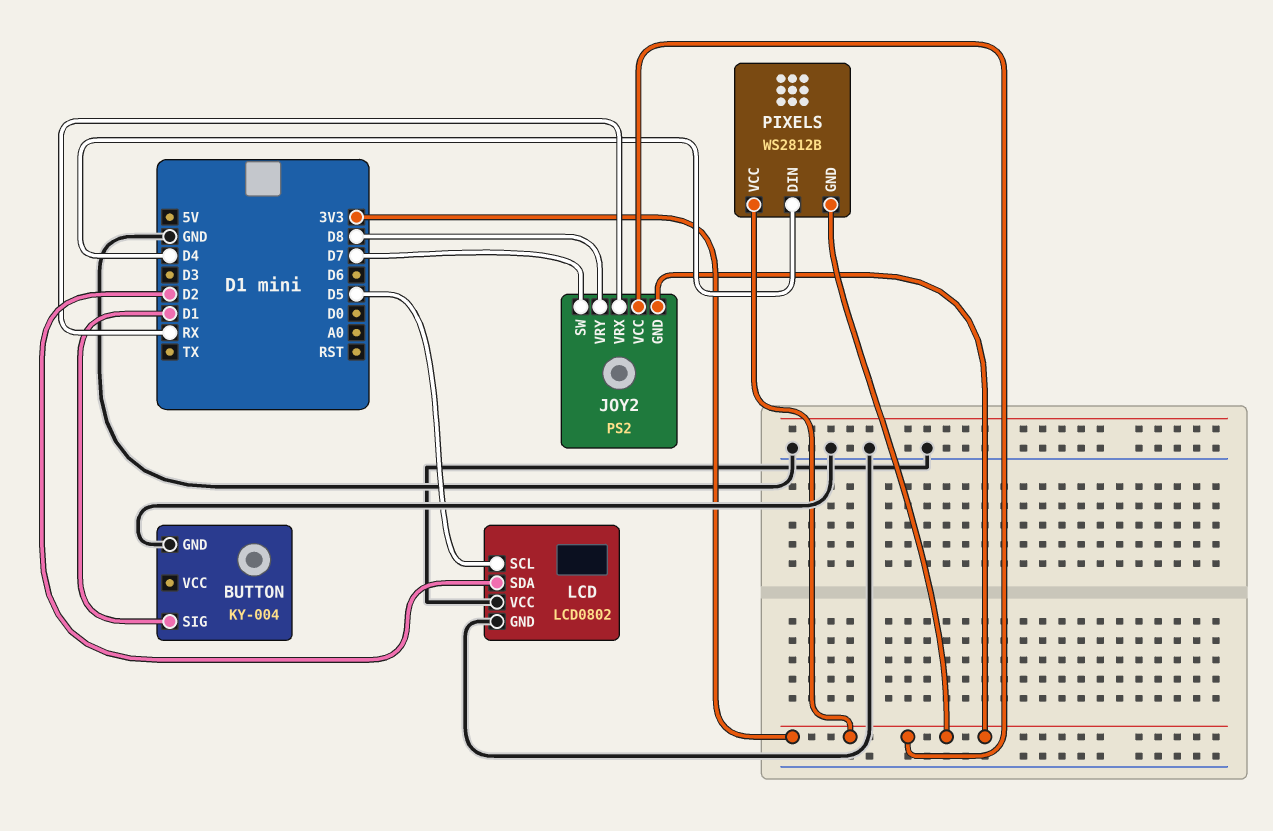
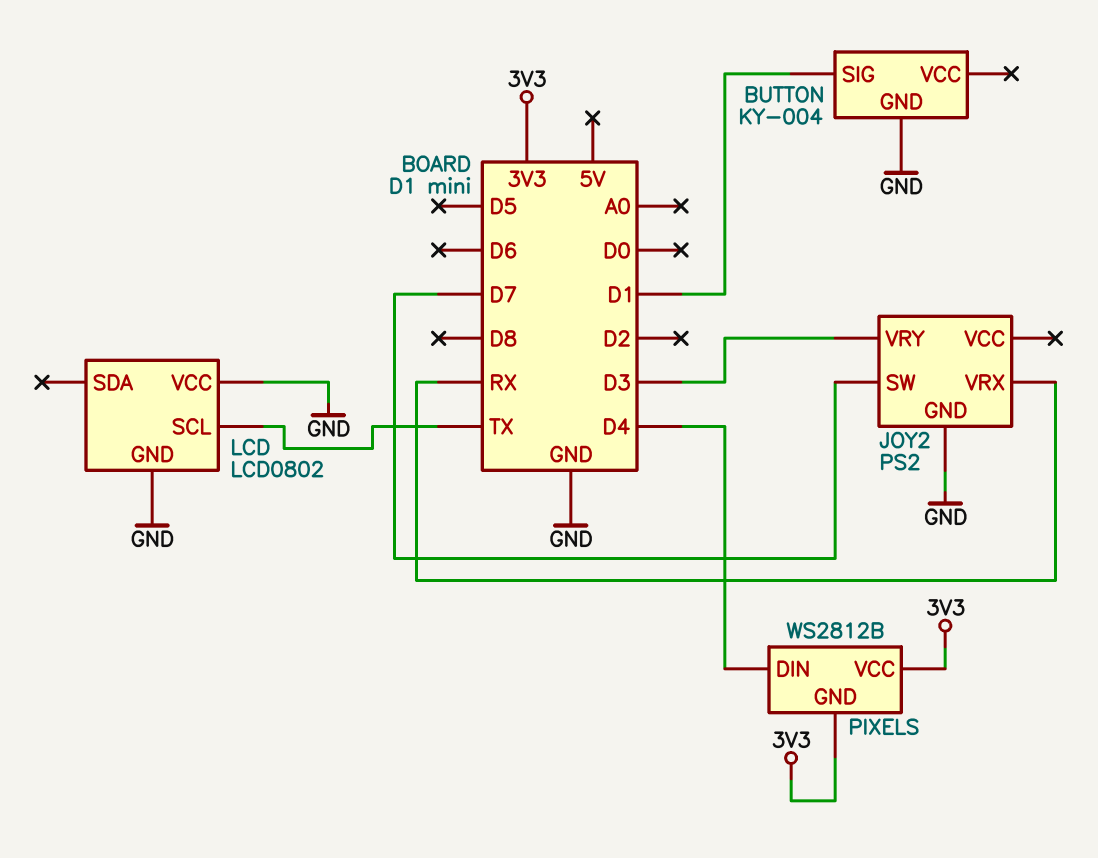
JOY2 pin GND: 3V3 -> GND
JOY2 pin VCC: 3V3 -> none
JOY2 pin VRY: D8 -> D3
LCD pin SCL: D5 -> TX
LCD pin SDA: D2 -> none

